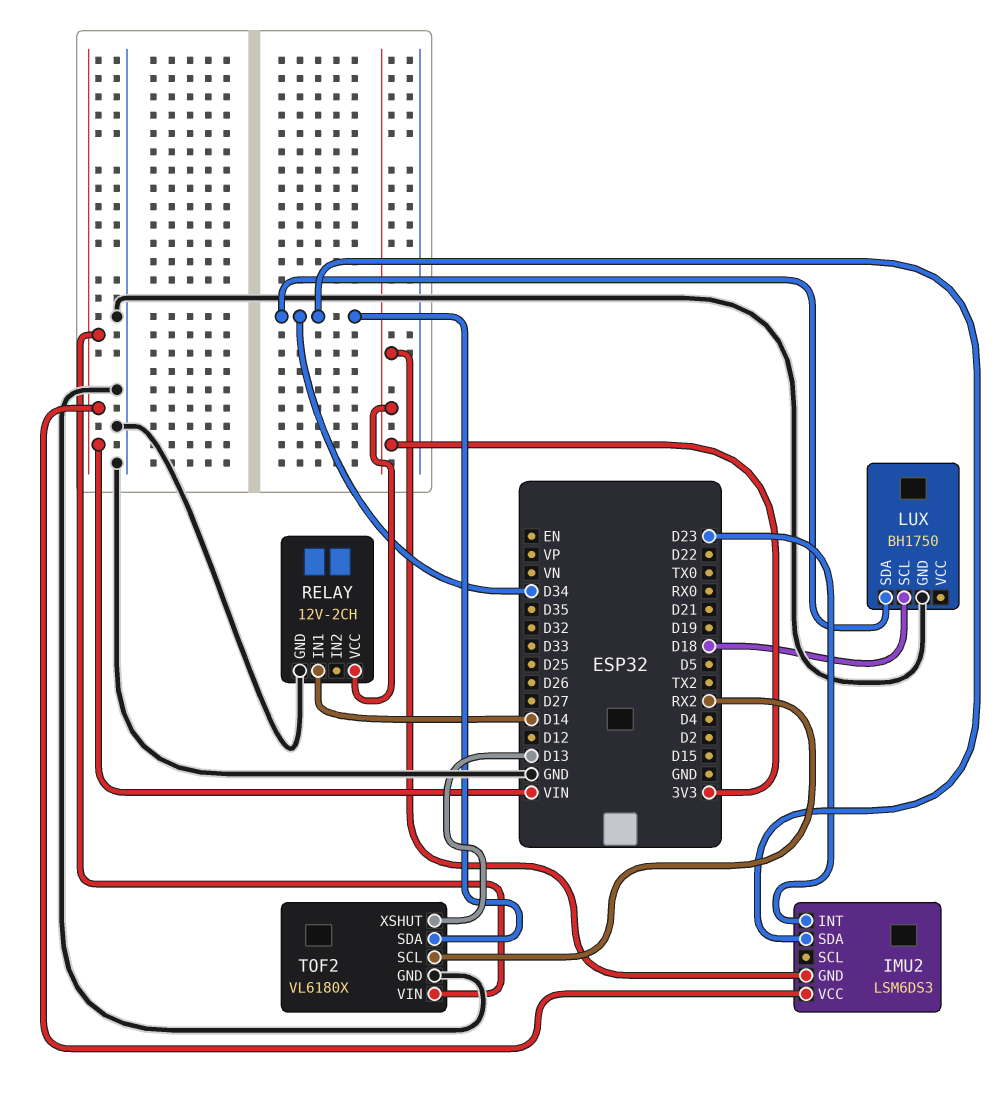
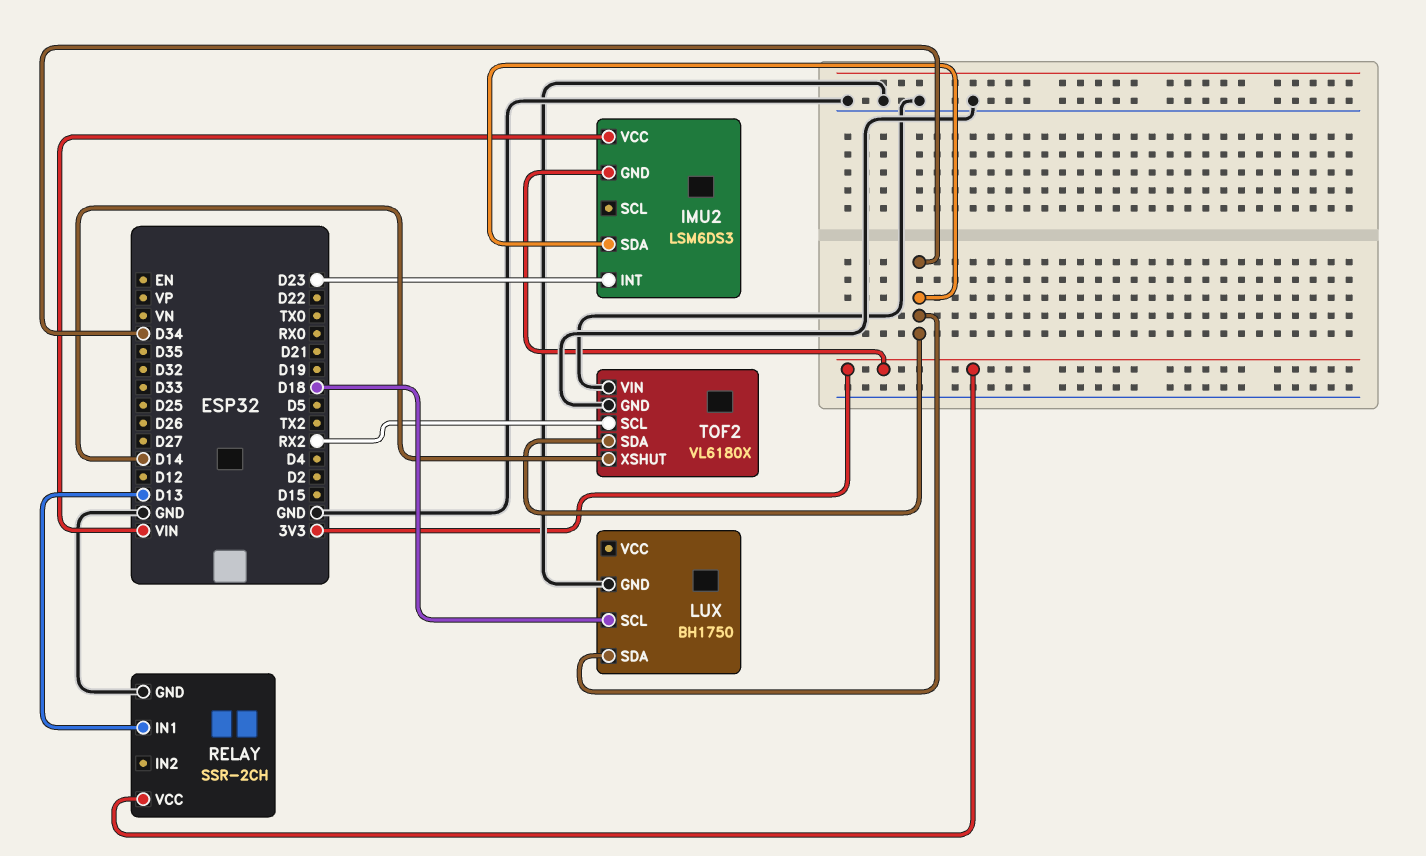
RELAY: 12V-2CH -> SSR-2CH
RELAY pin IN1: D14 -> D13
TOF2 pin VIN: VIN -> GND
TOF2 pin XSHUT: D13 -> D14

